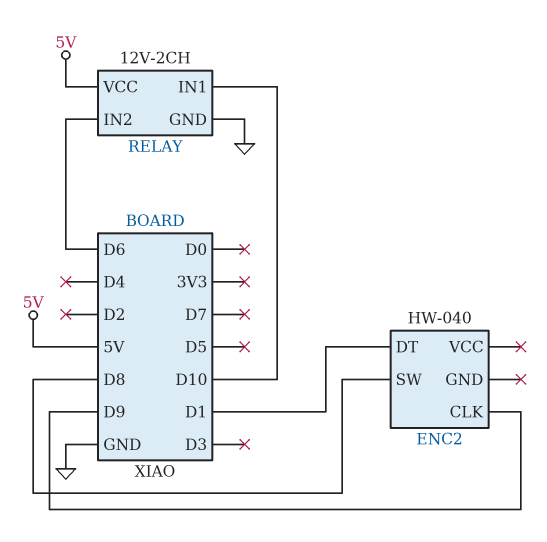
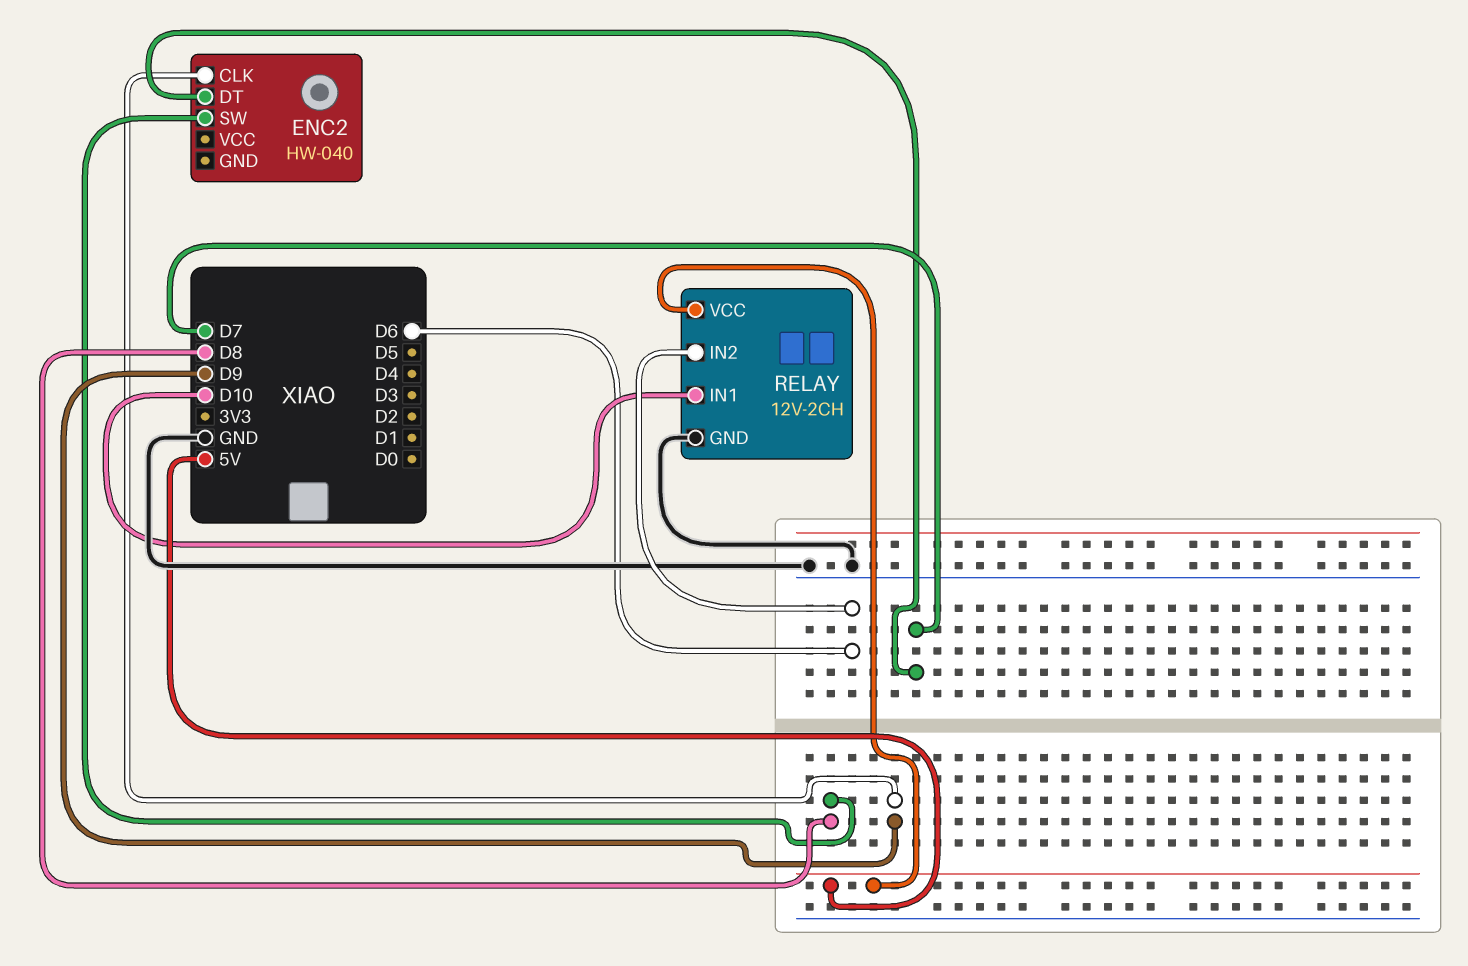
ENC2 pin DT: D1 -> D7

